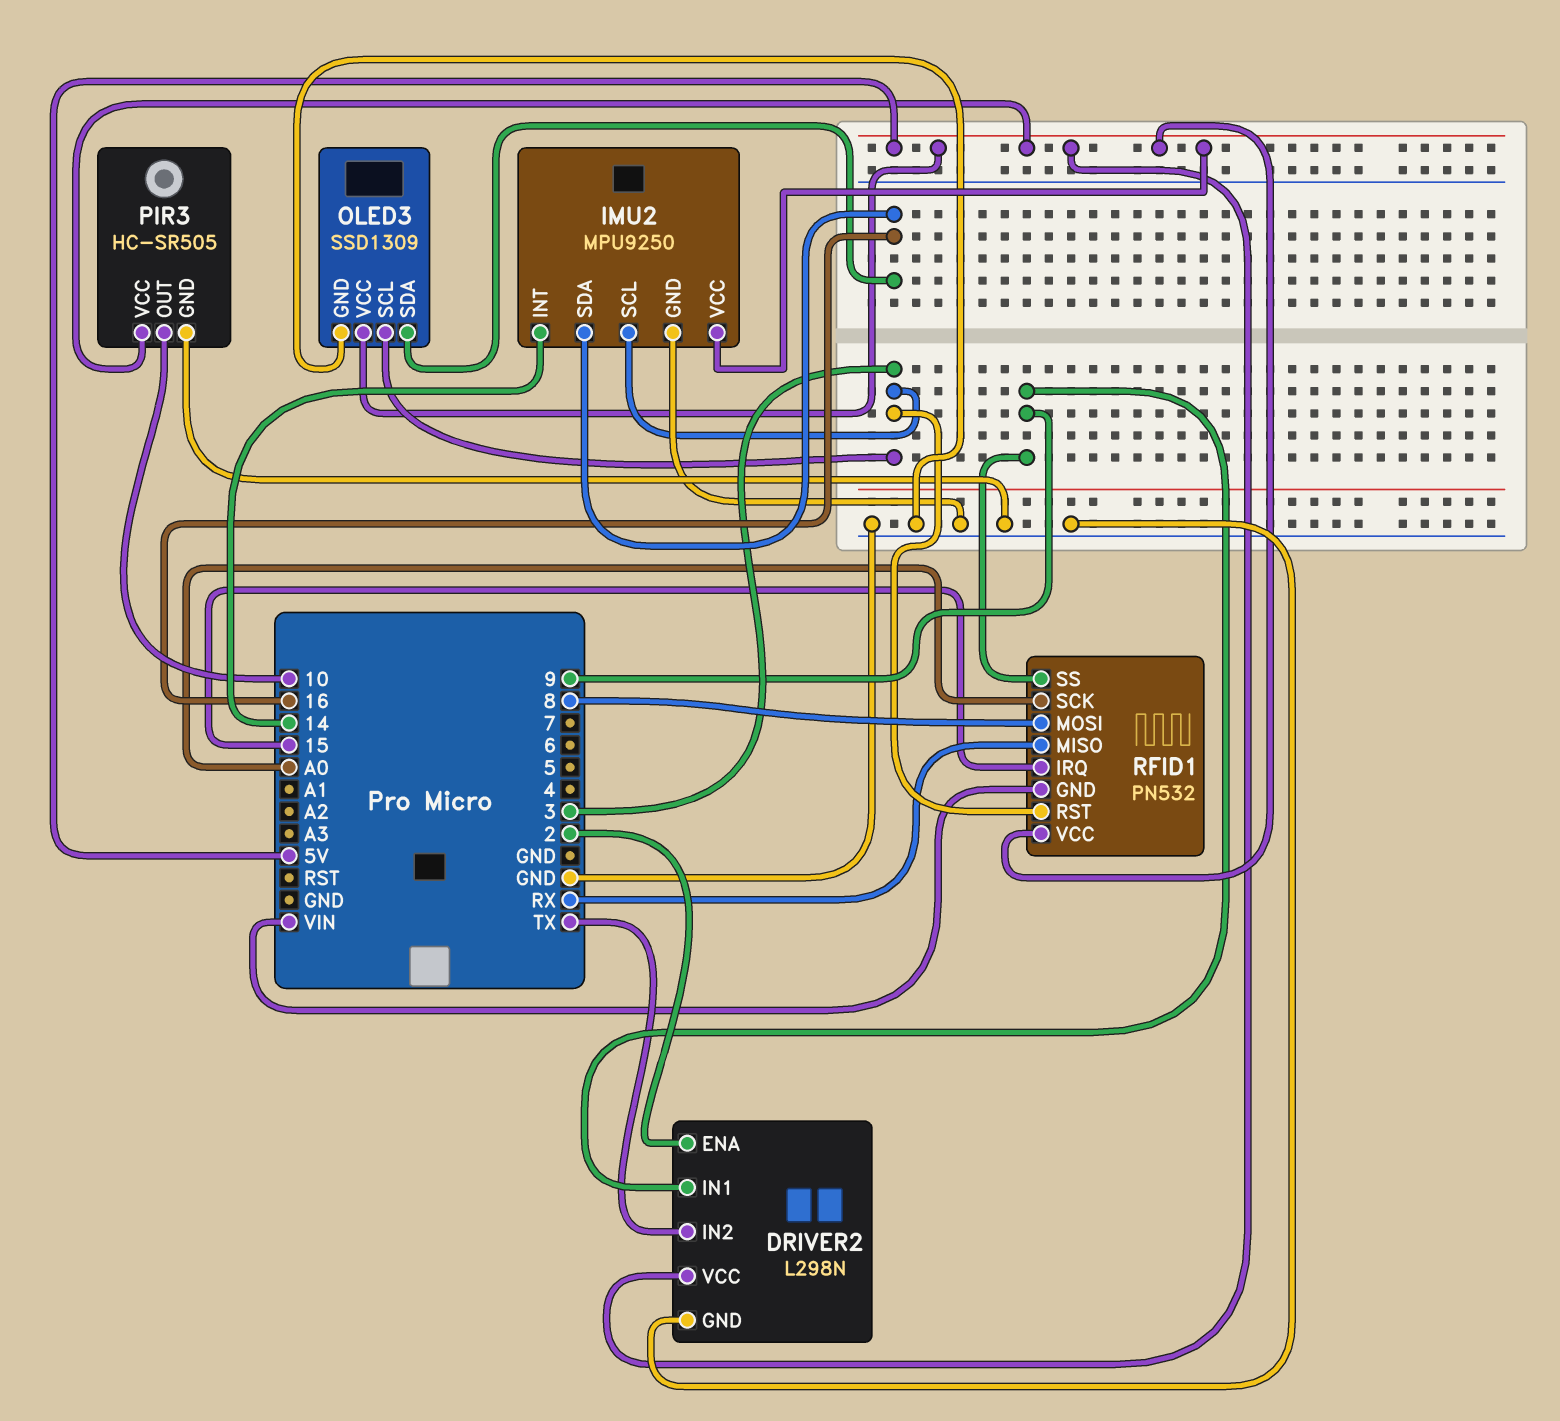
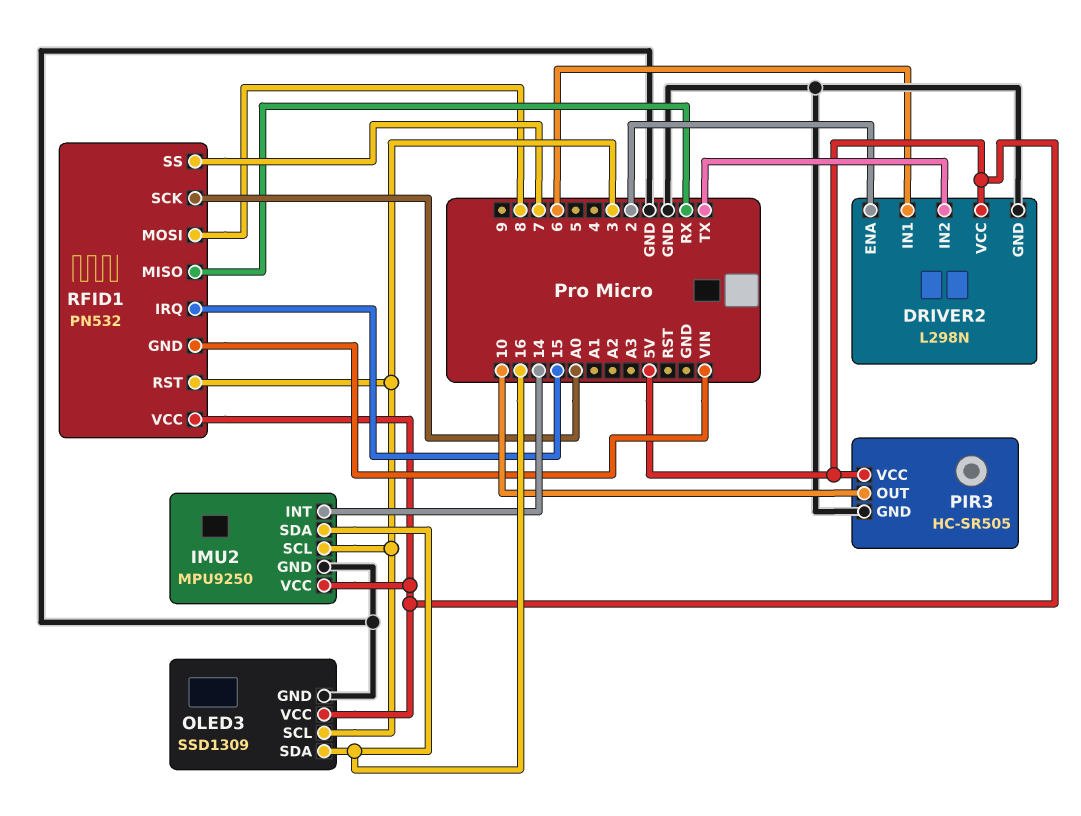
DRIVER2 pin IN1: 9 -> 6
RFID1 pin SS: 9 -> 7

